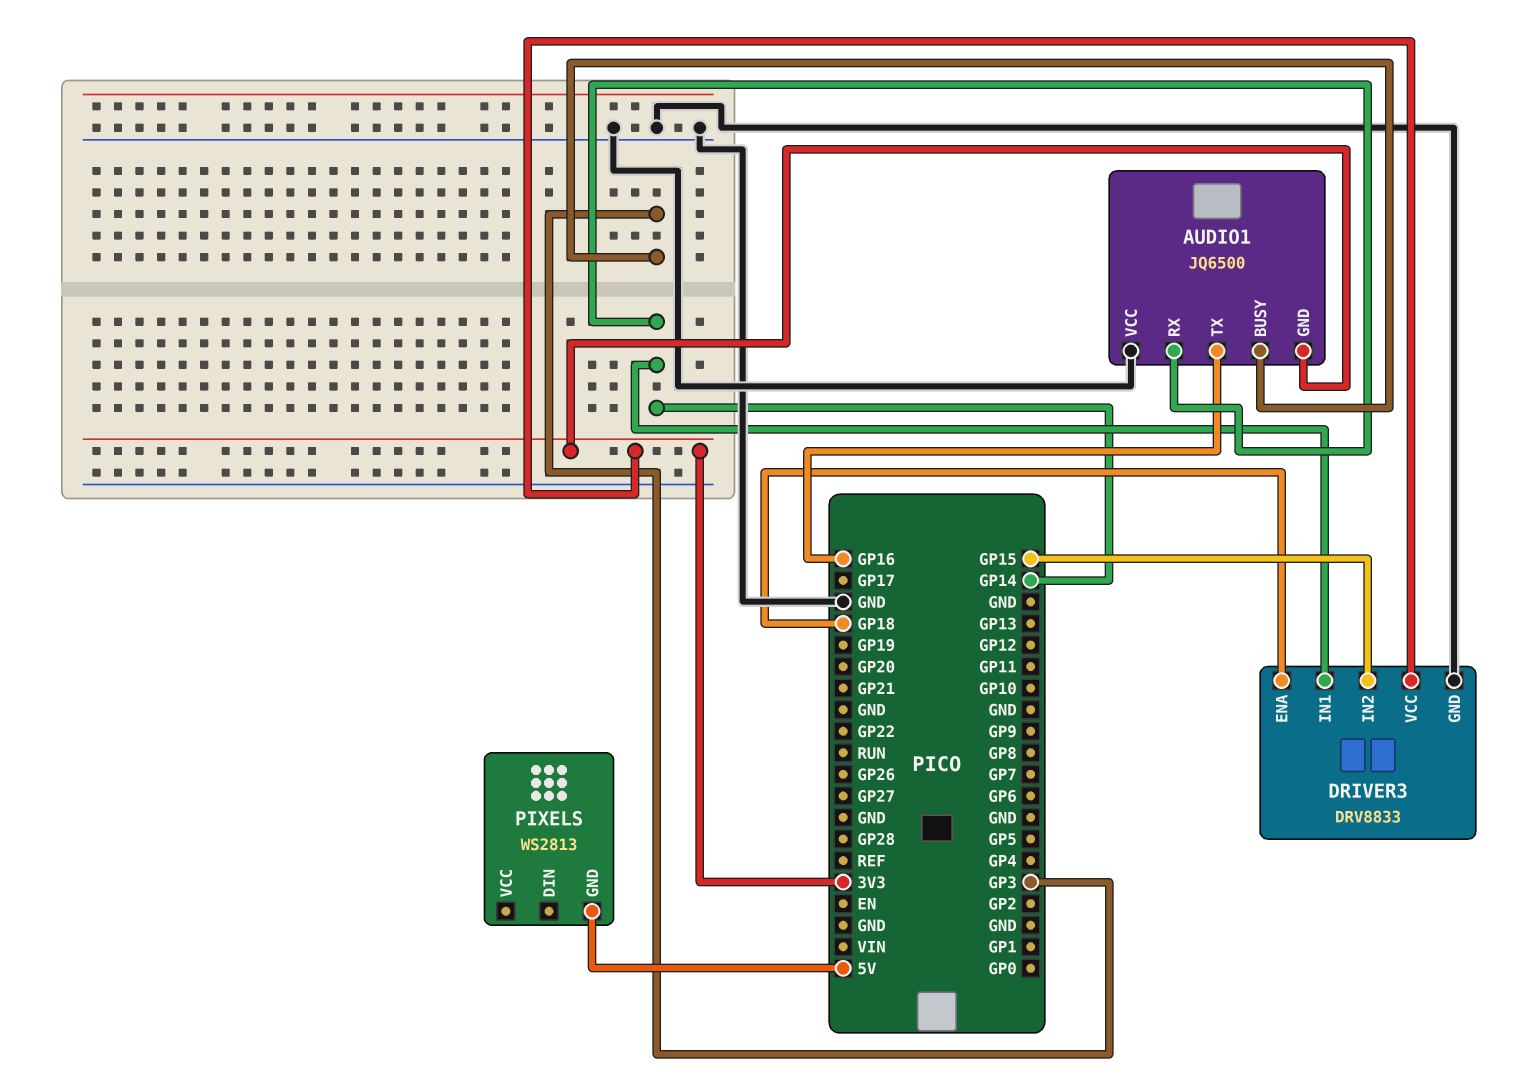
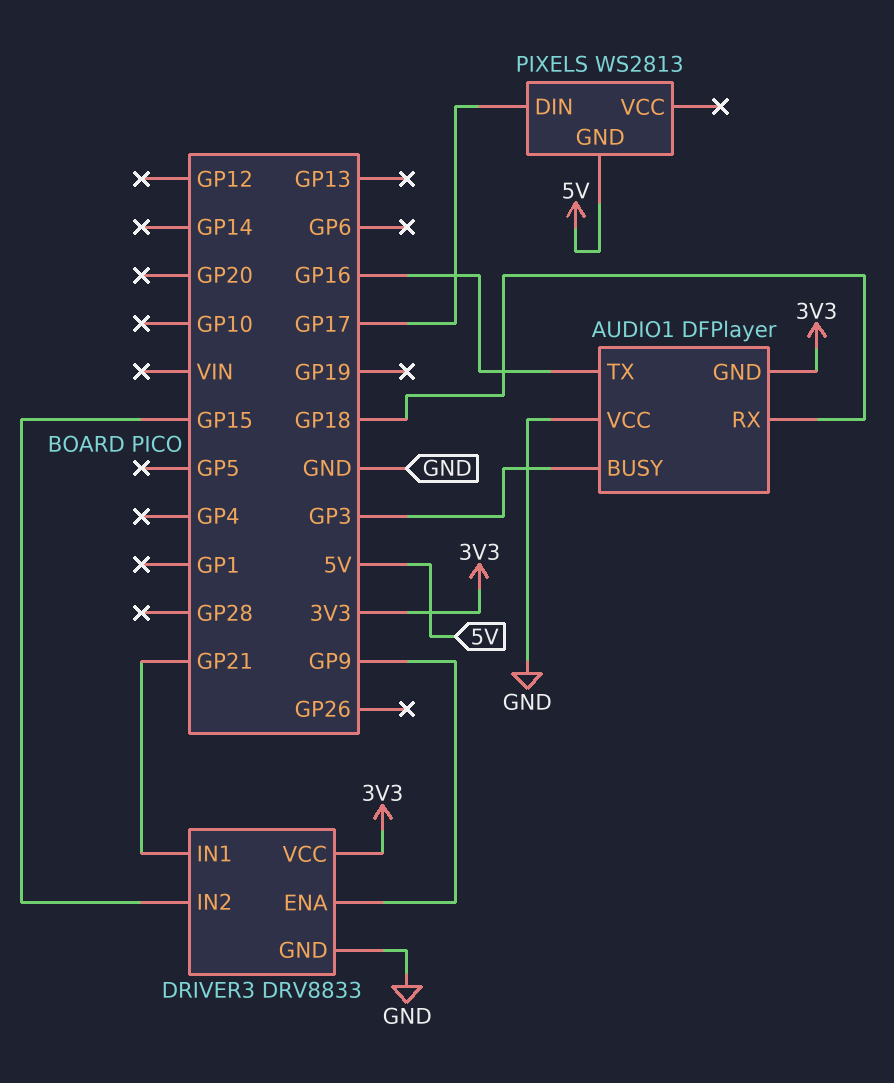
AUDIO1: JQ6500 -> DFPlayer
AUDIO1 pin RX: GP14 -> GP18
DRIVER3 pin ENA: GP18 -> GP9
DRIVER3 pin IN1: GP14 -> GP21
PIXELS pin DIN: none -> GP17

